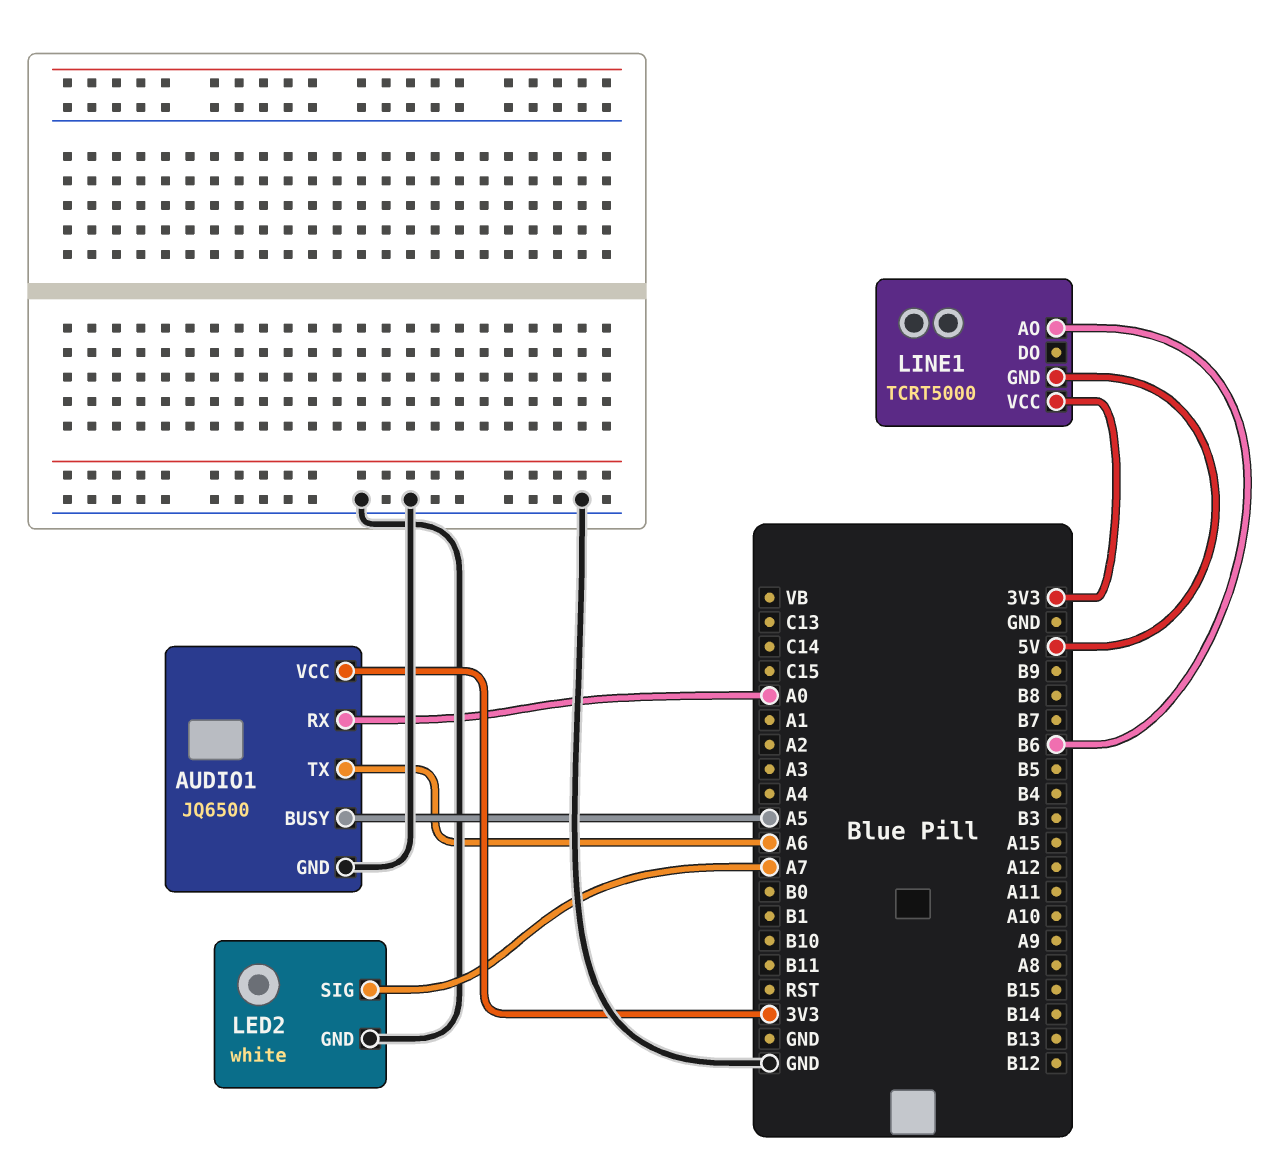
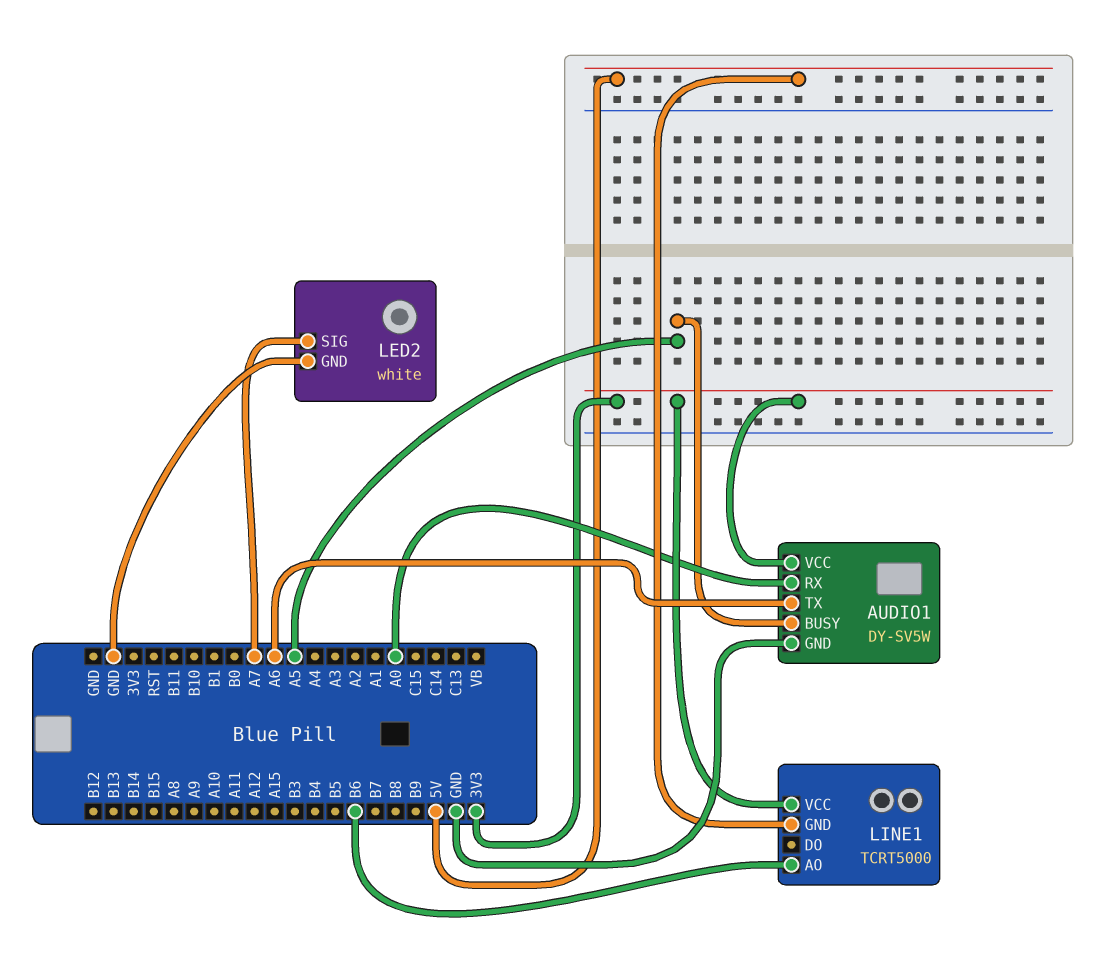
AUDIO1: JQ6500 -> DY-SV5W

